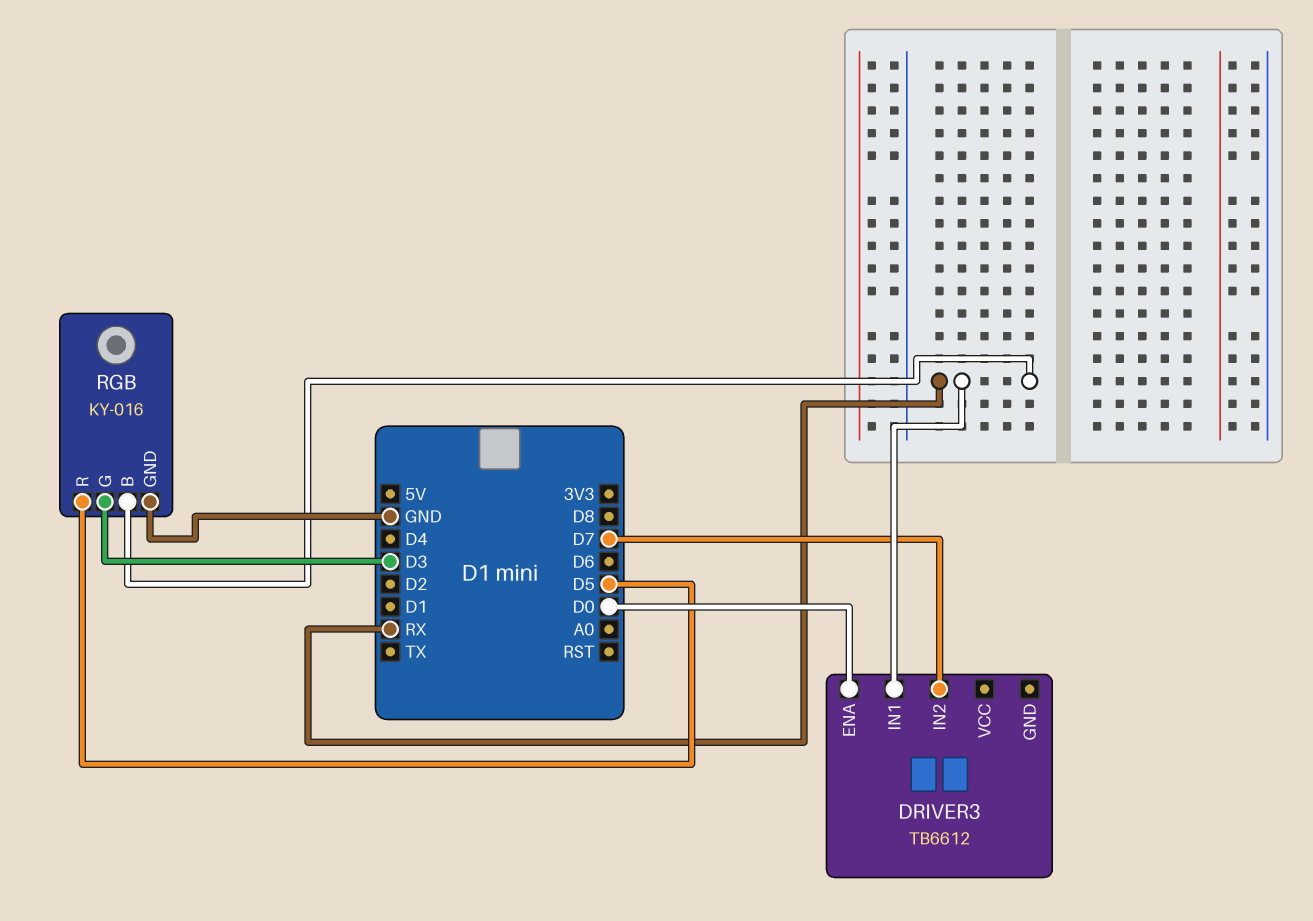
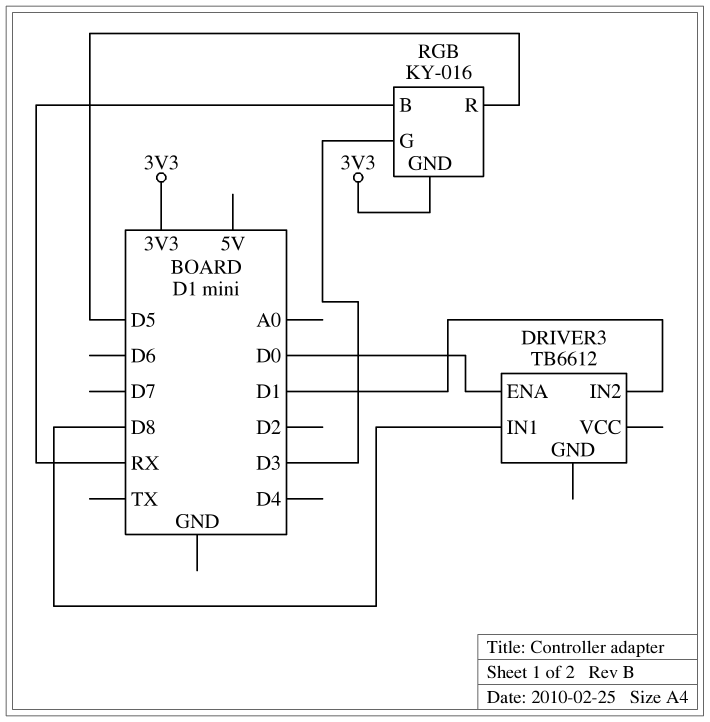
DRIVER3 pin IN1: RX -> D8
DRIVER3 pin IN2: D7 -> D1
RGB pin GND: GND -> 3V3

